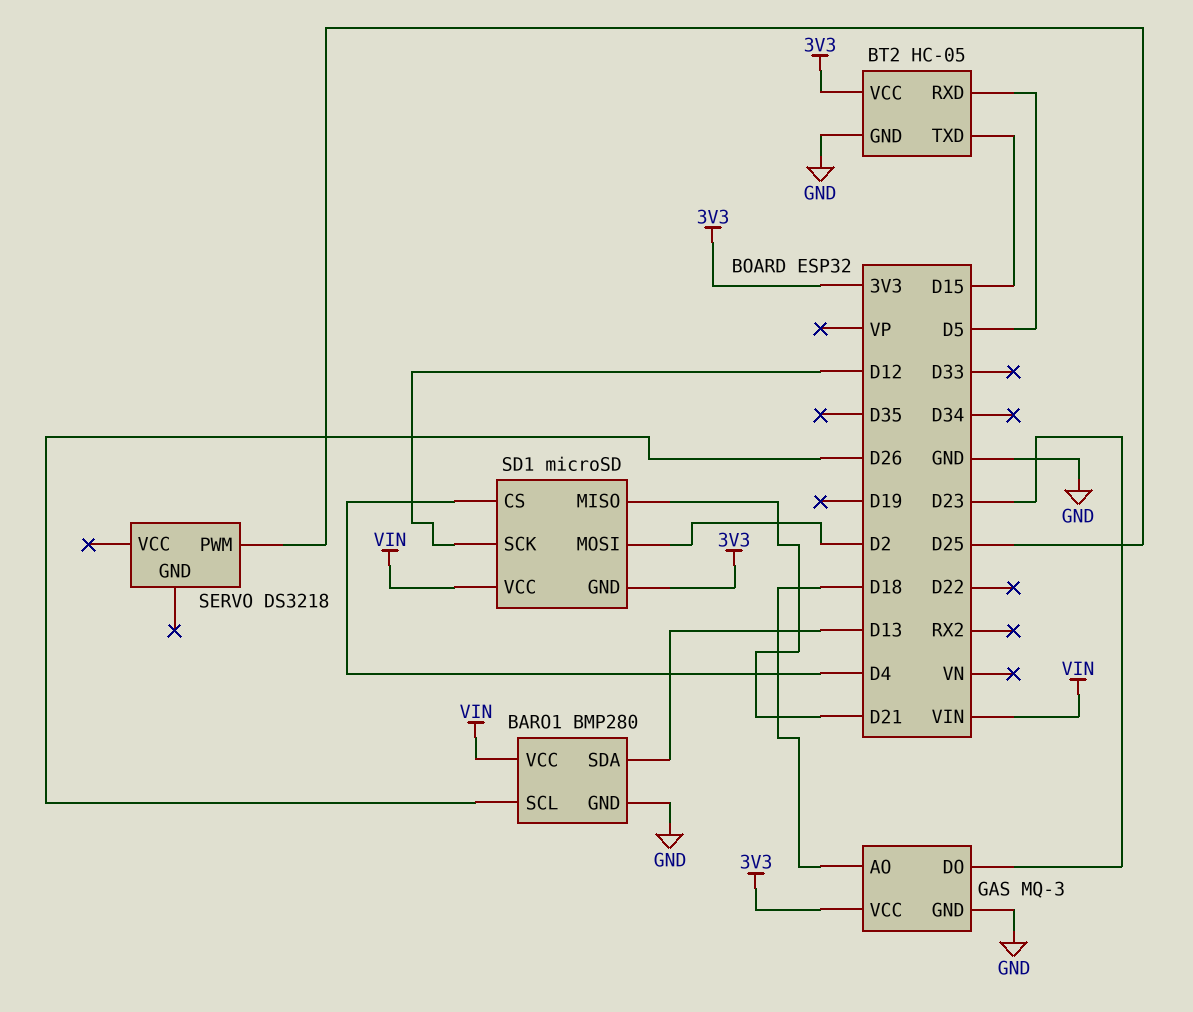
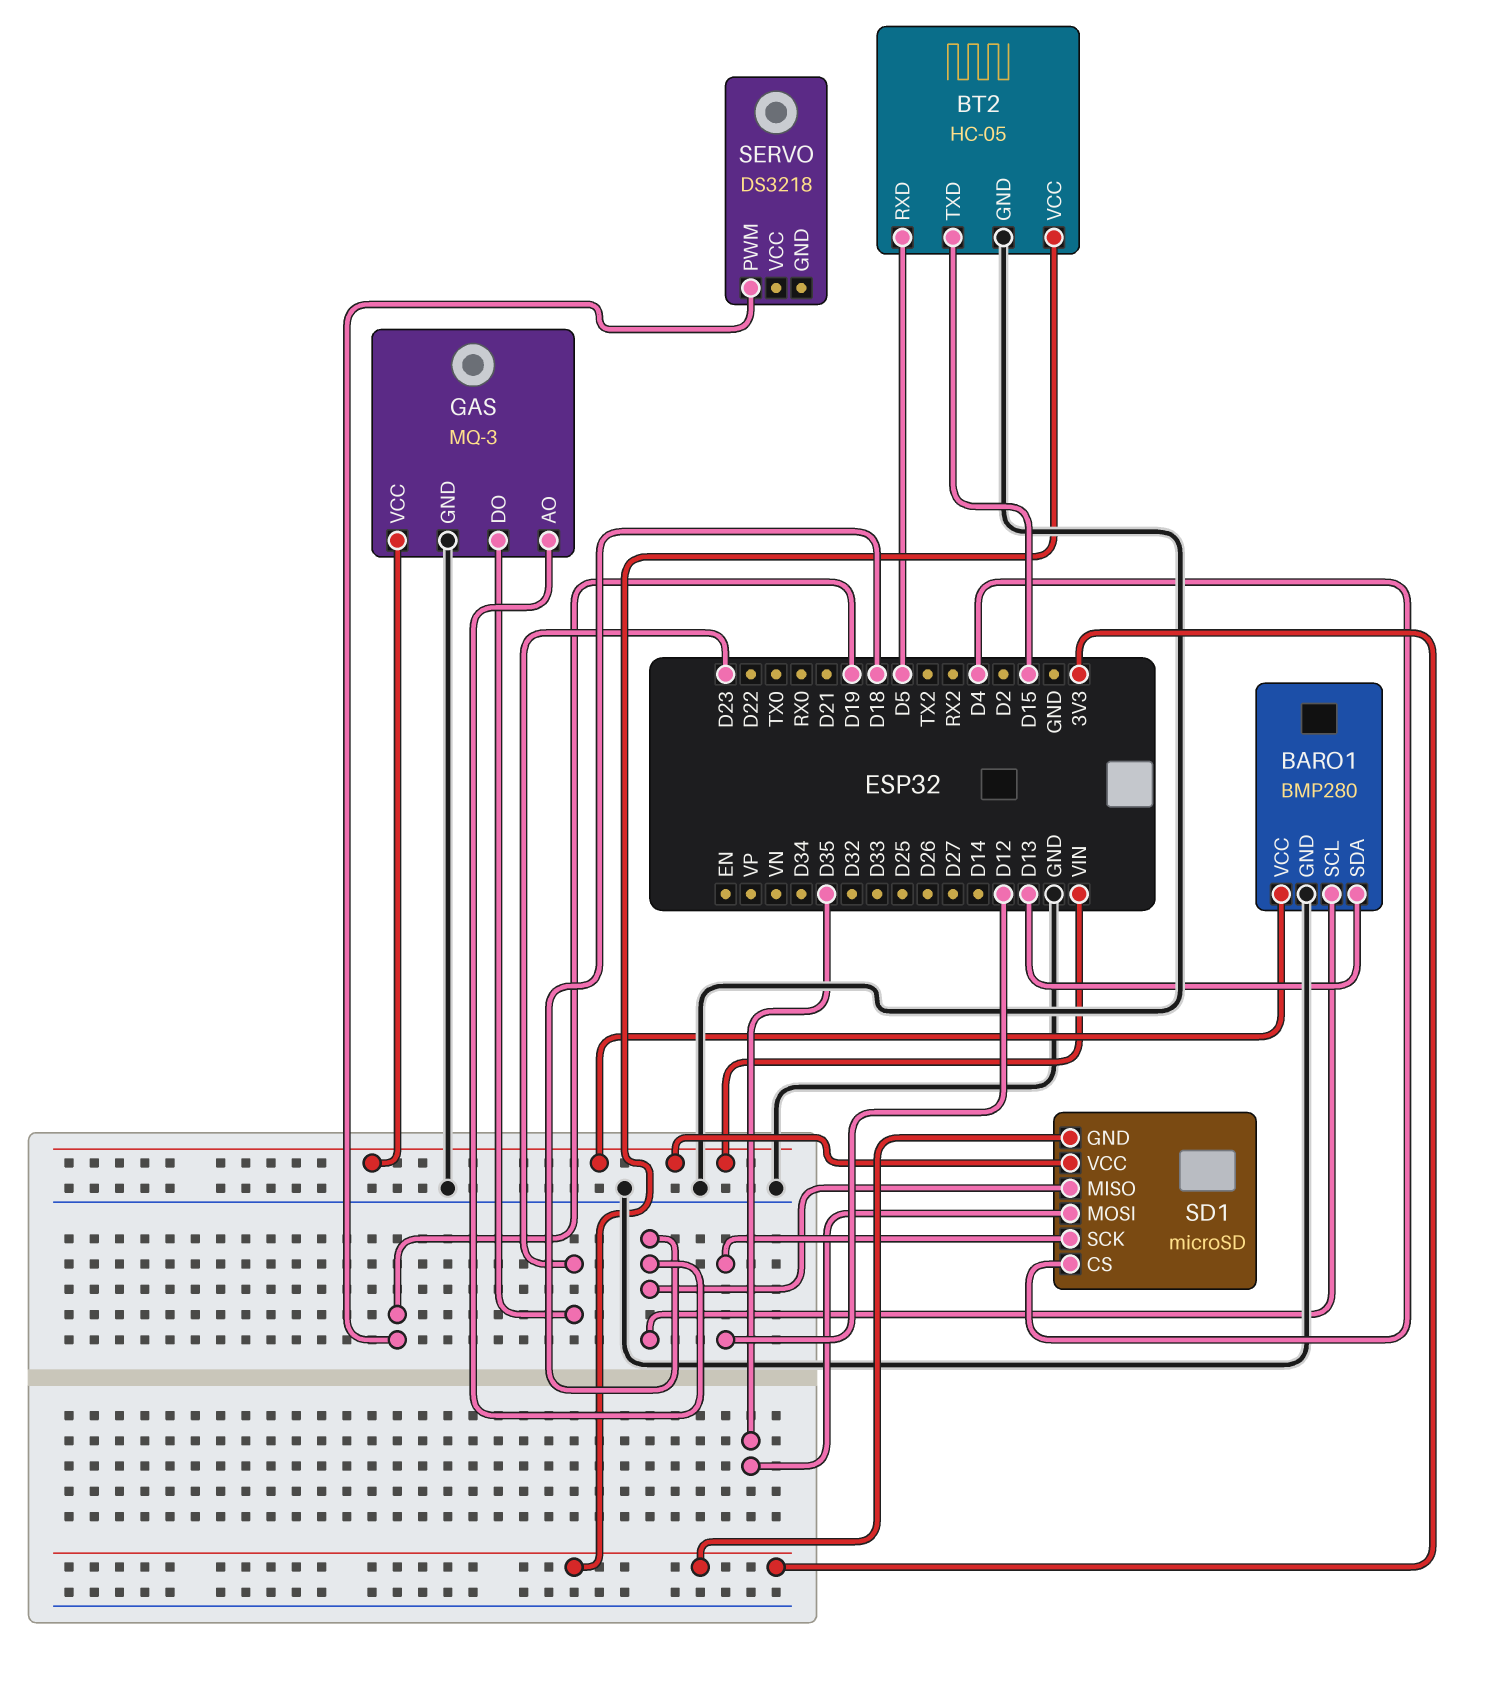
BARO1 pin SCL: D26 -> D18
GAS pin VCC: 3V3 -> VIN
SD1 pin MISO: D21 -> D18
SD1 pin MOSI: D2 -> D35
SERVO pin PWM: D25 -> D19

